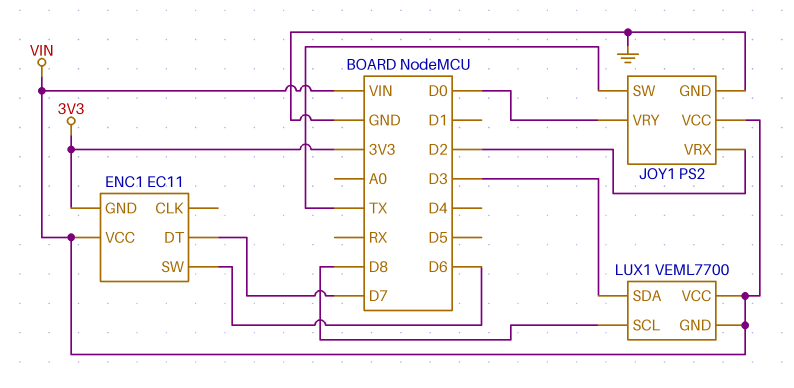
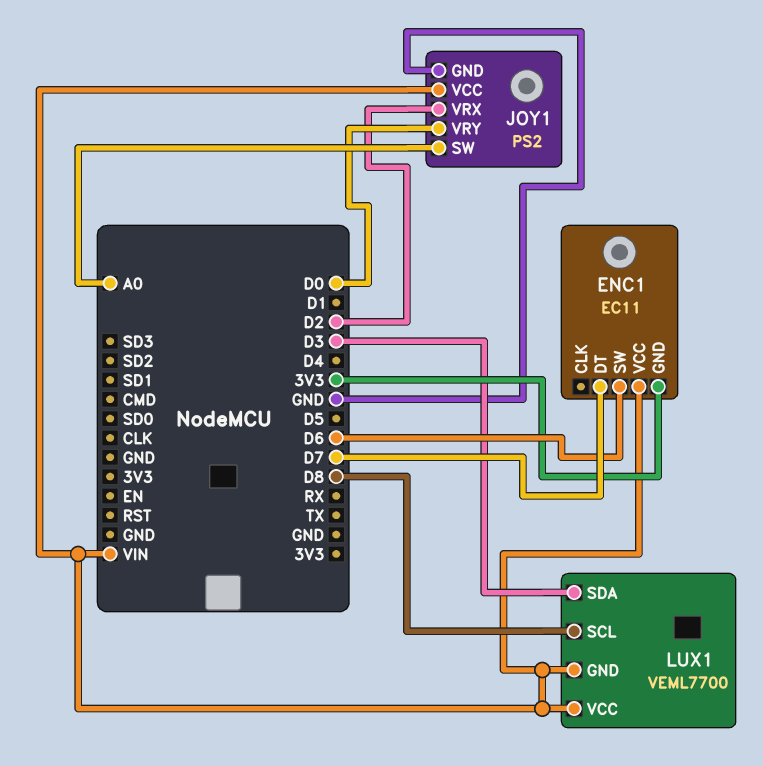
JOY1 pin SW: TX -> A0

